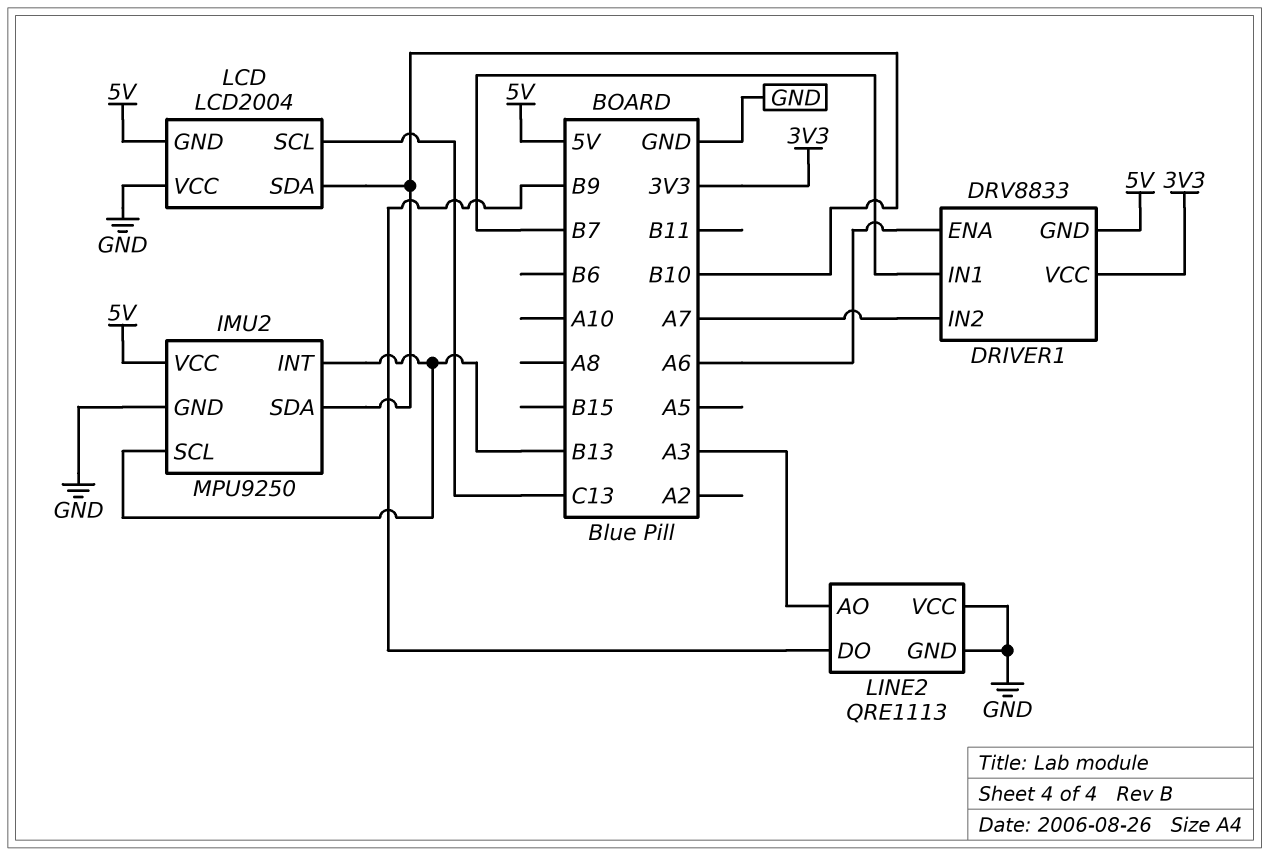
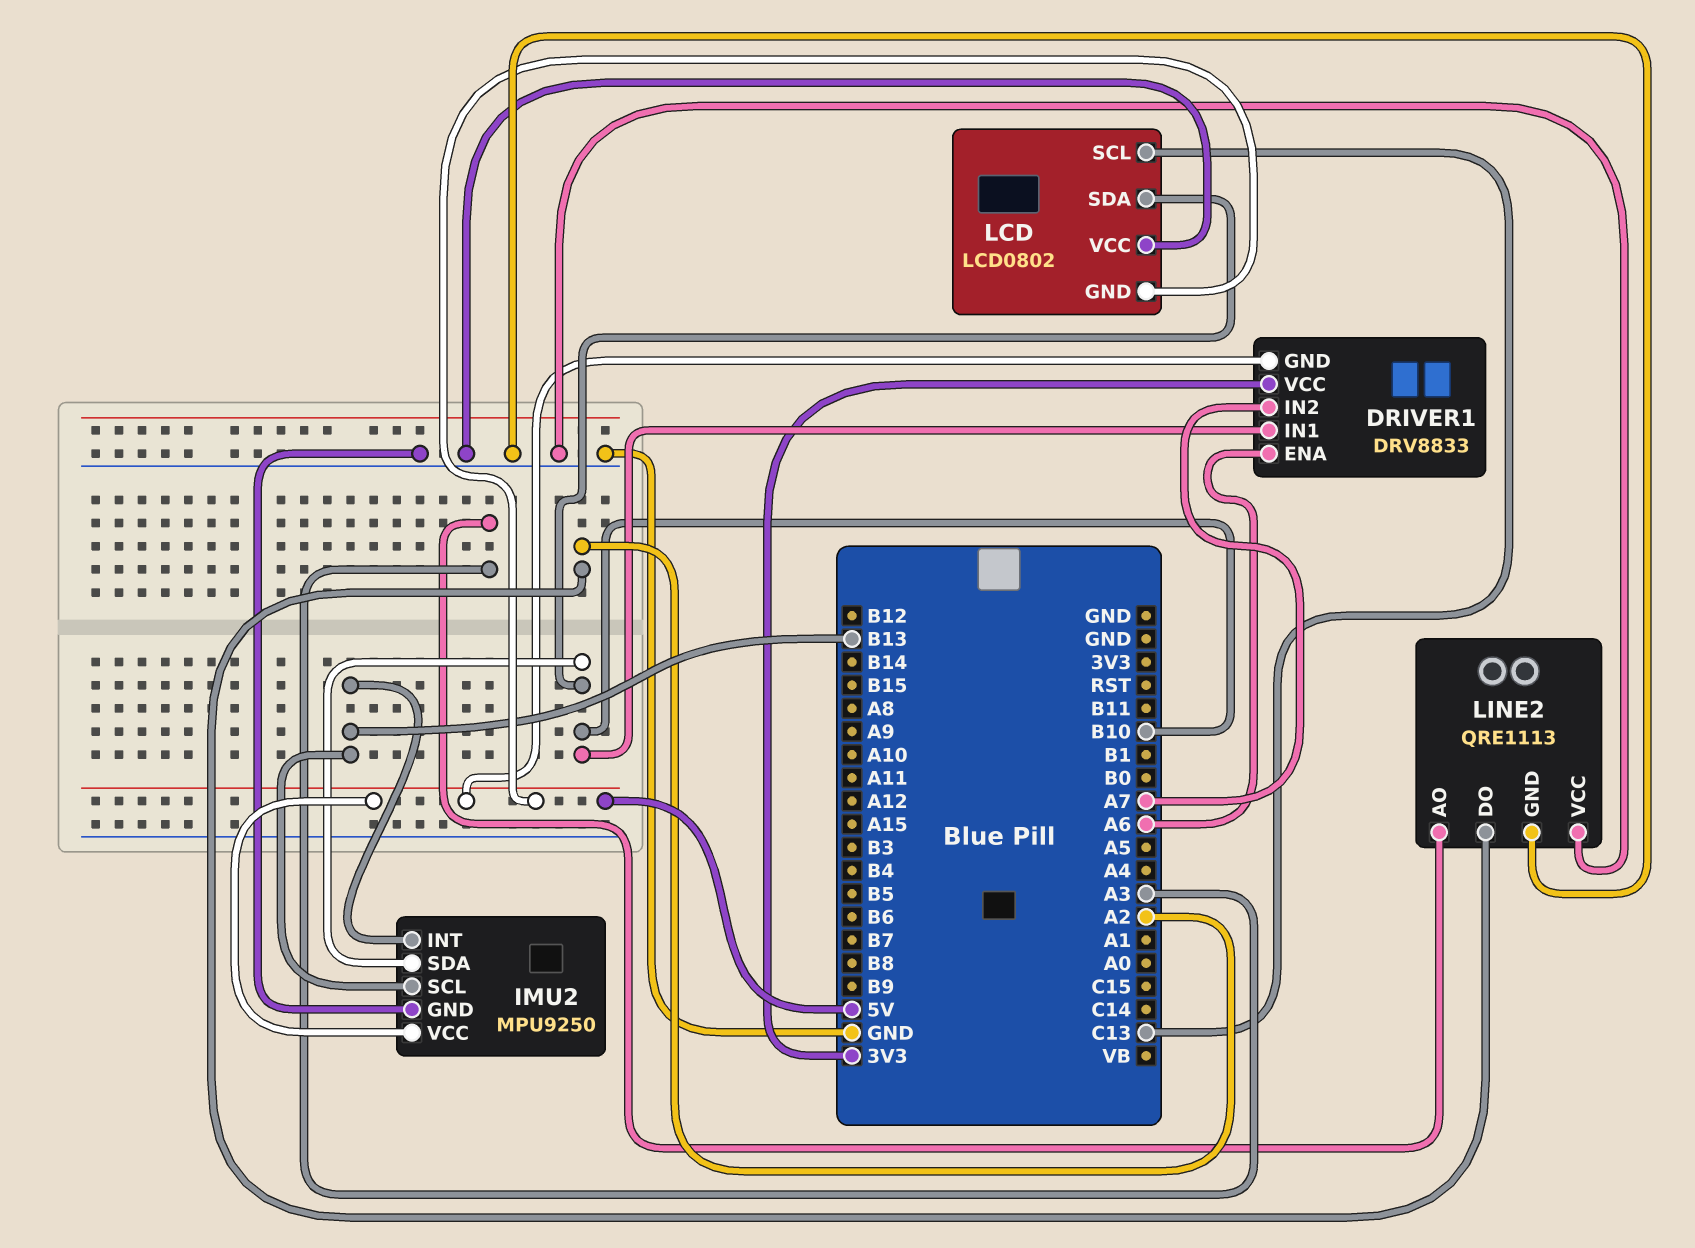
DRIVER1 pin IN1: B7 -> B10
LCD: LCD2004 -> LCD0802
LINE2 pin DO: B9 -> A2

